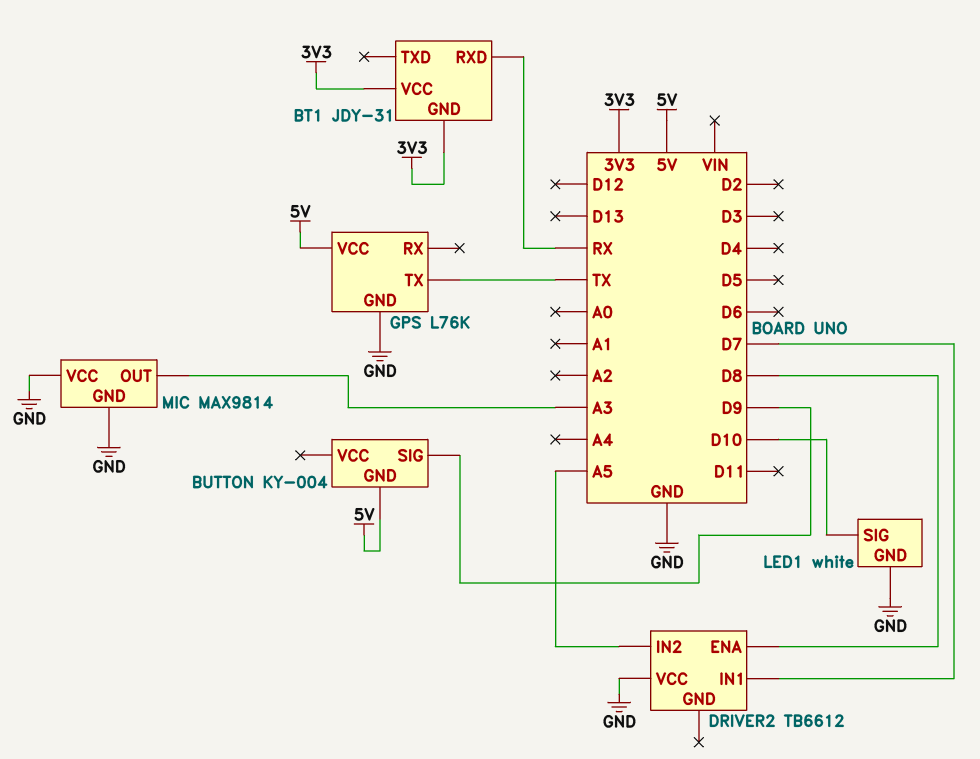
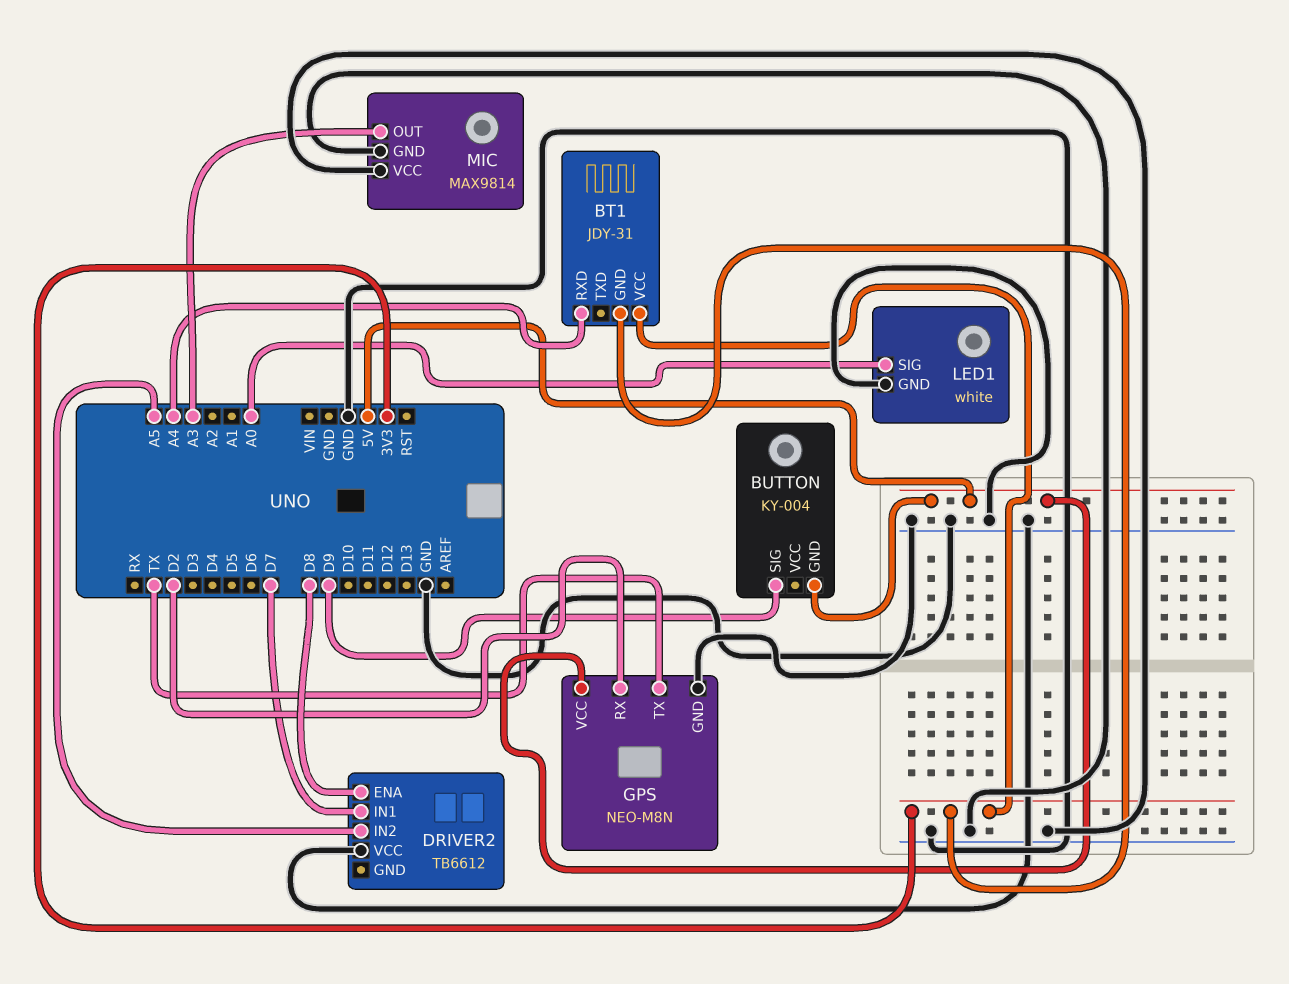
BT1 pin RXD: RX -> A4
GPS: L76K -> NEO-M8N
GPS pin RX: none -> D2
LED1 pin SIG: D10 -> A0

